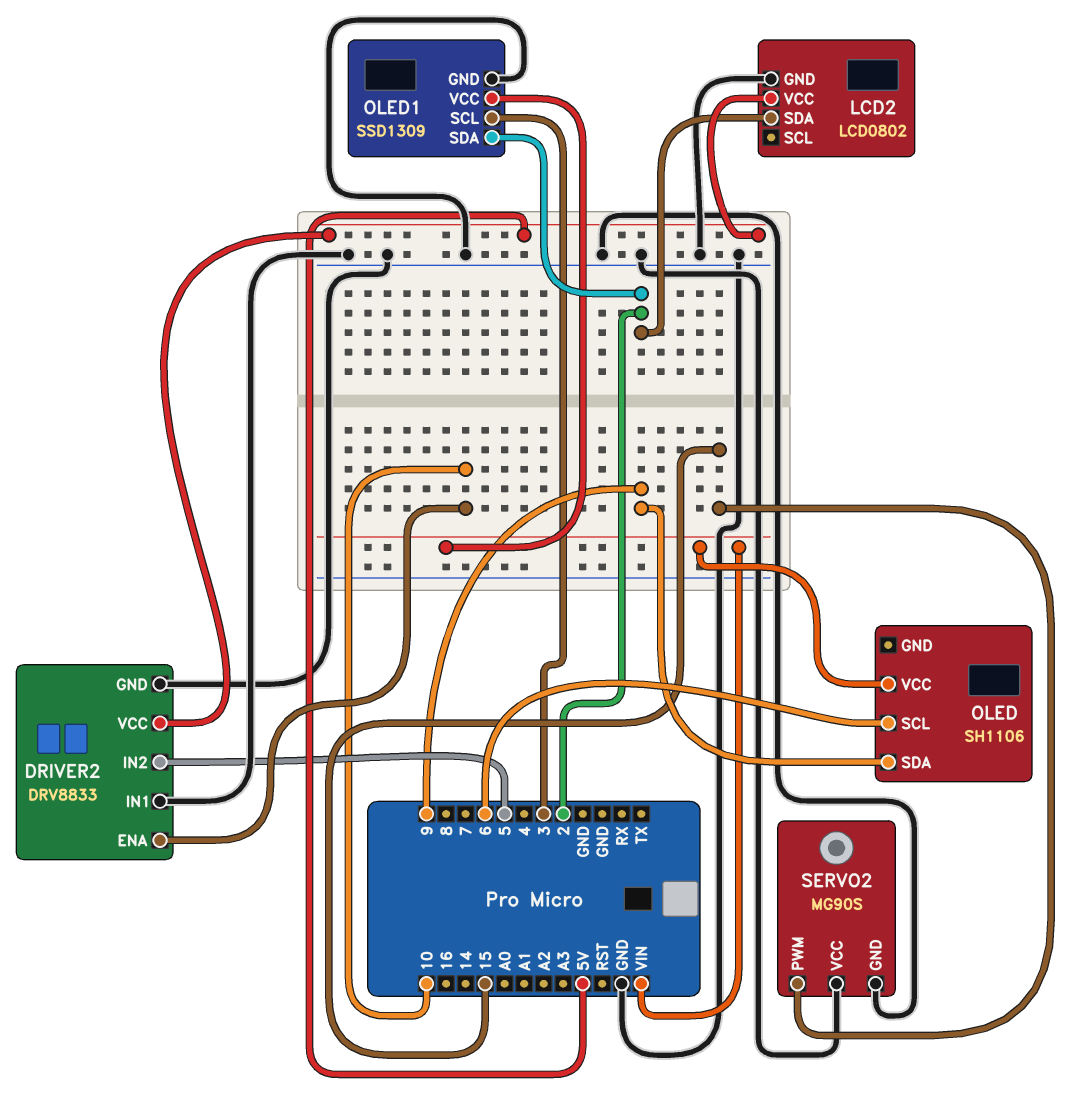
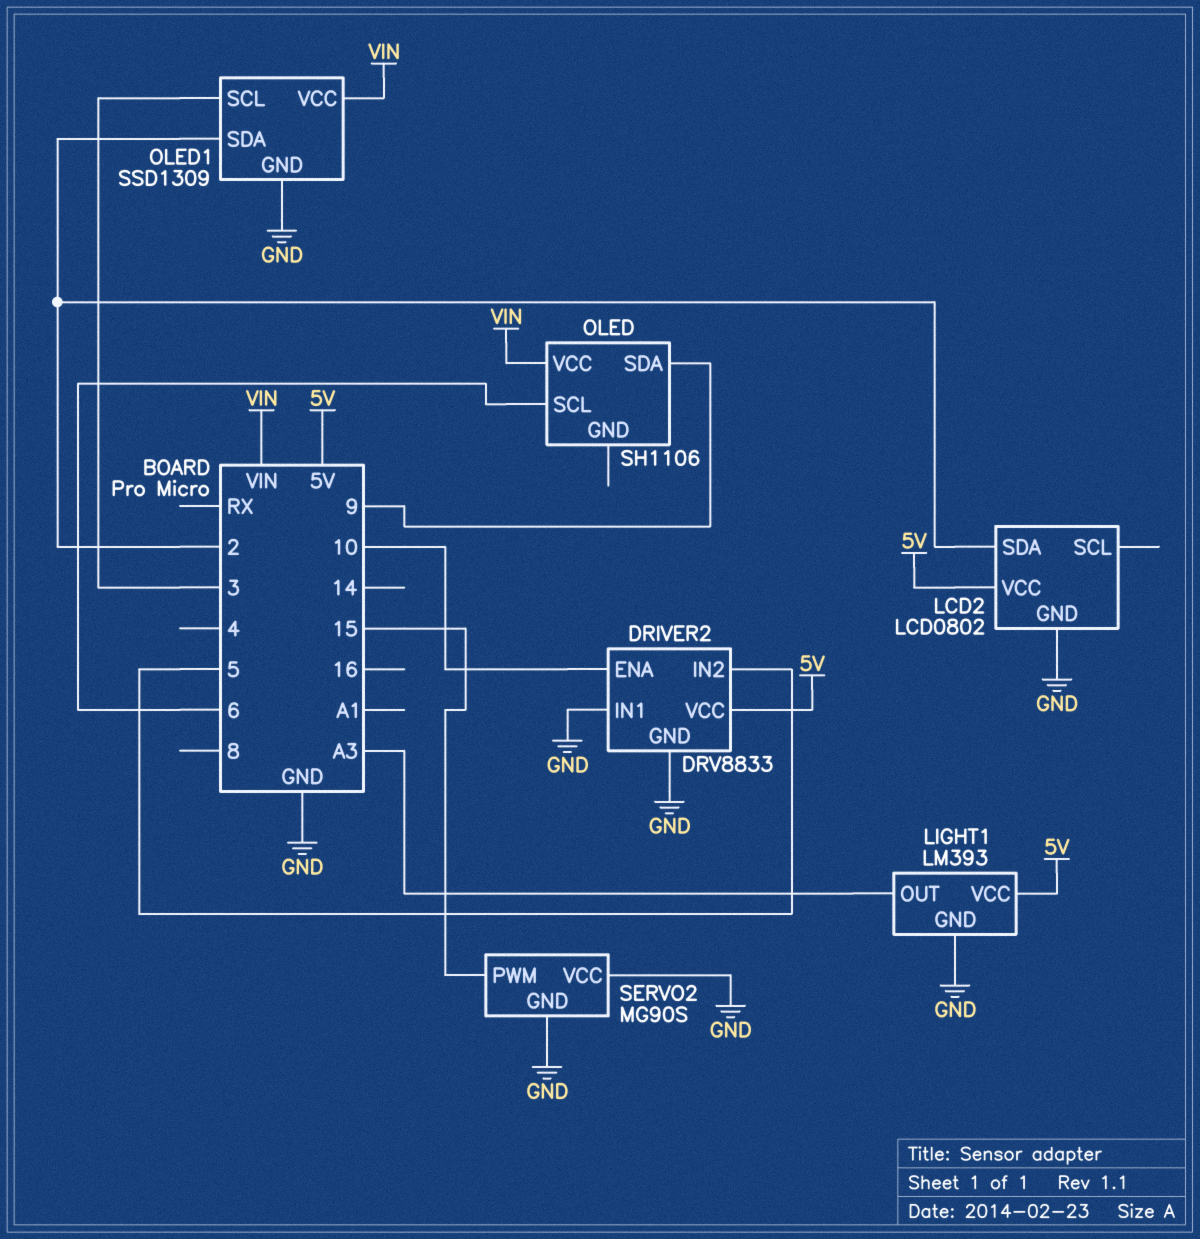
LIGHT1: none -> LM393
LIGHT1 pin GND: none -> GND
LIGHT1 pin OUT: none -> A3
LIGHT1 pin VCC: none -> 5V

